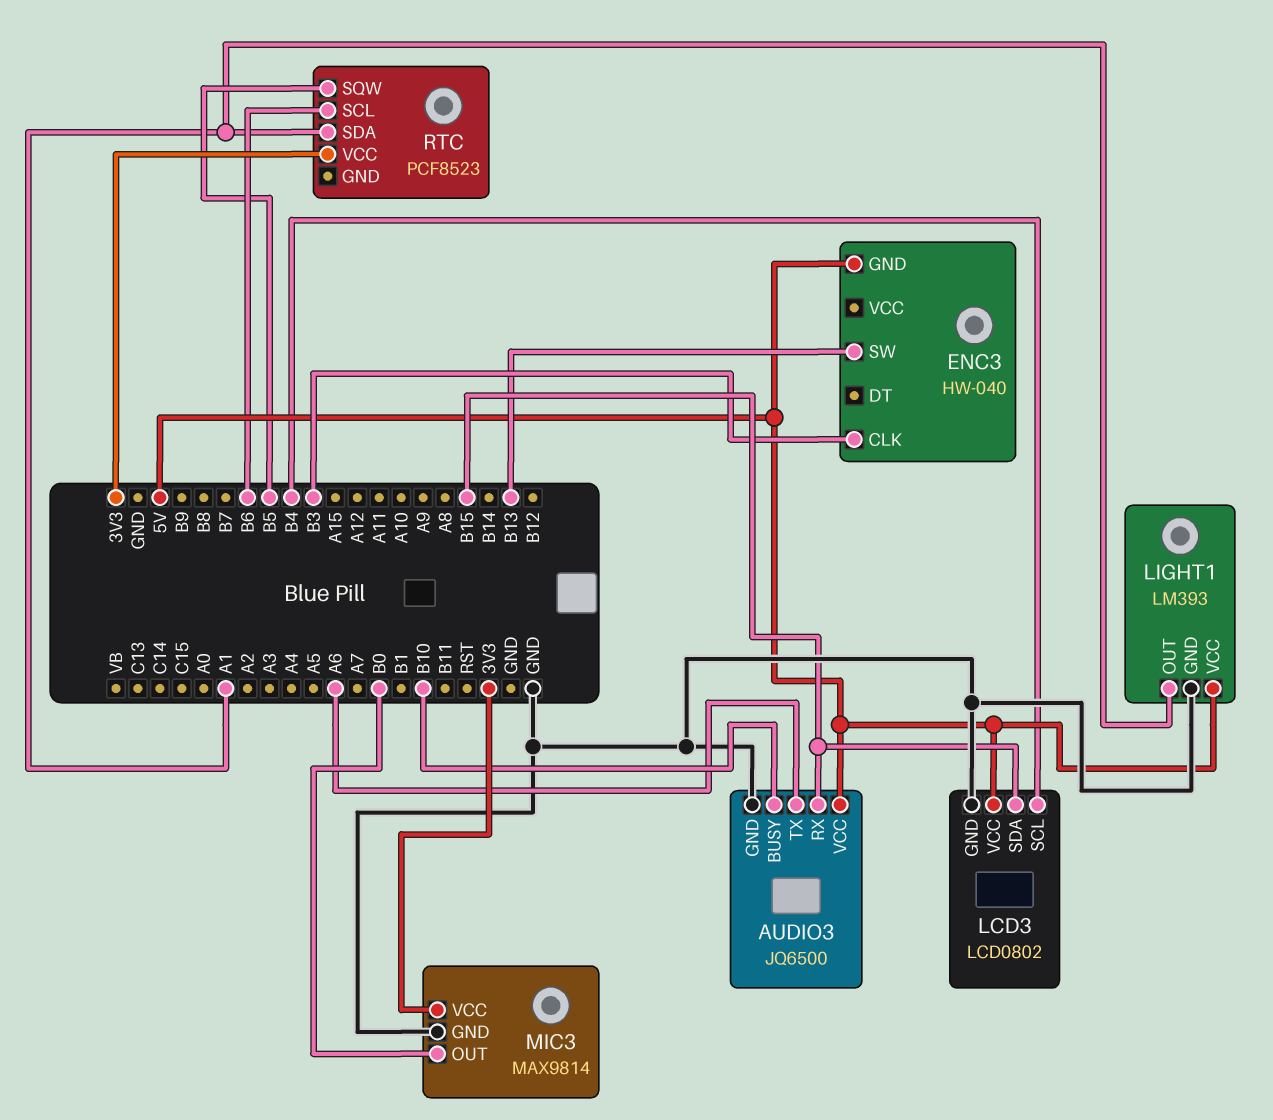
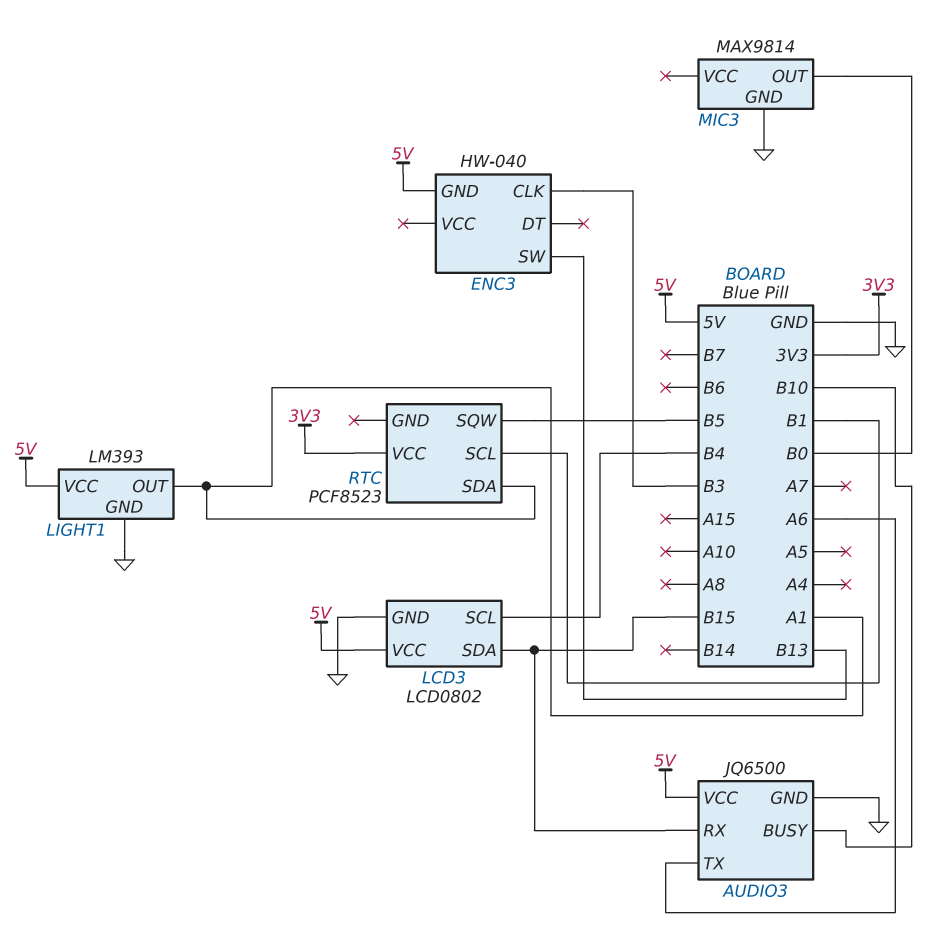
MIC3 pin VCC: 3V3 -> none
RTC pin SCL: B6 -> B1

